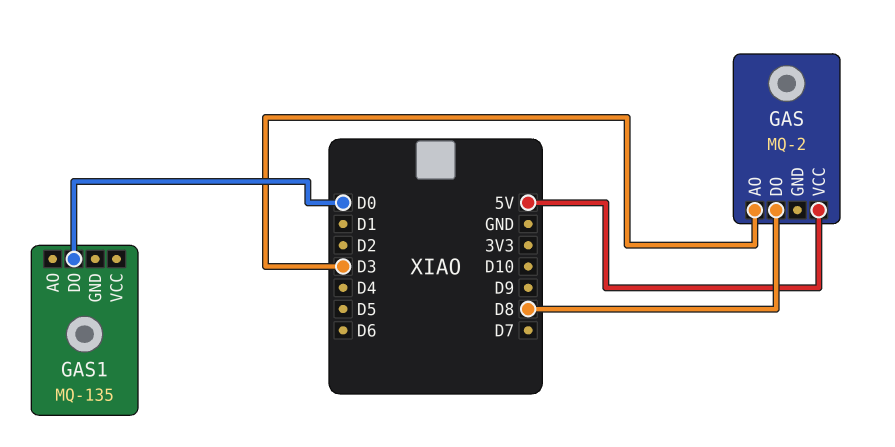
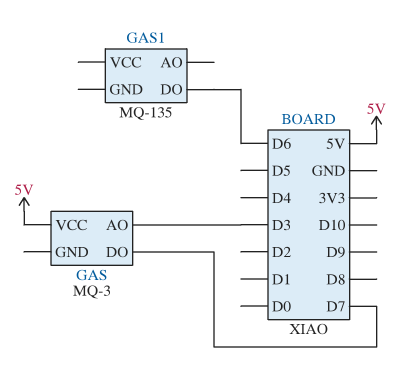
GAS: MQ-2 -> MQ-3
GAS pin DO: D8 -> D7
GAS1 pin DO: D0 -> D6

